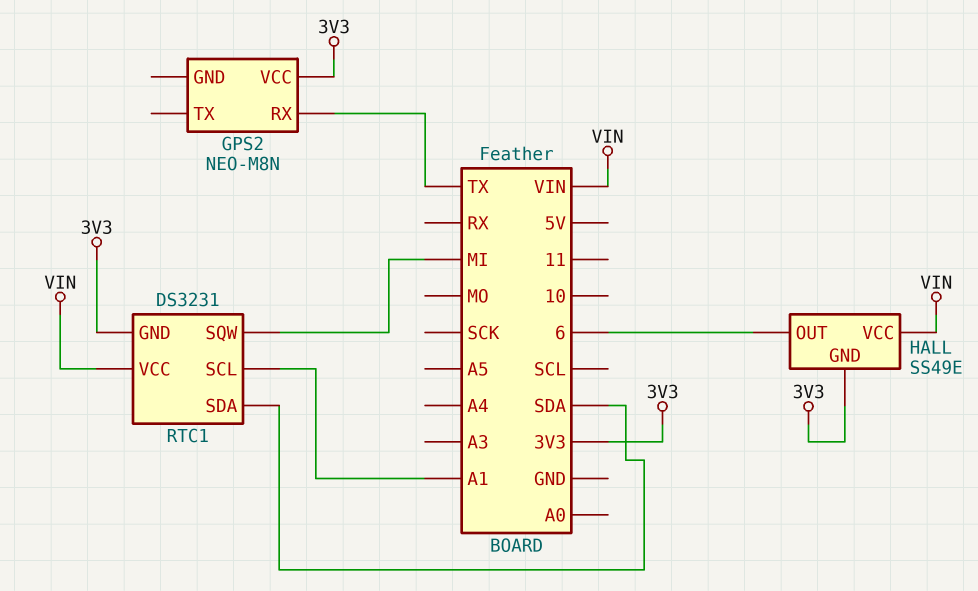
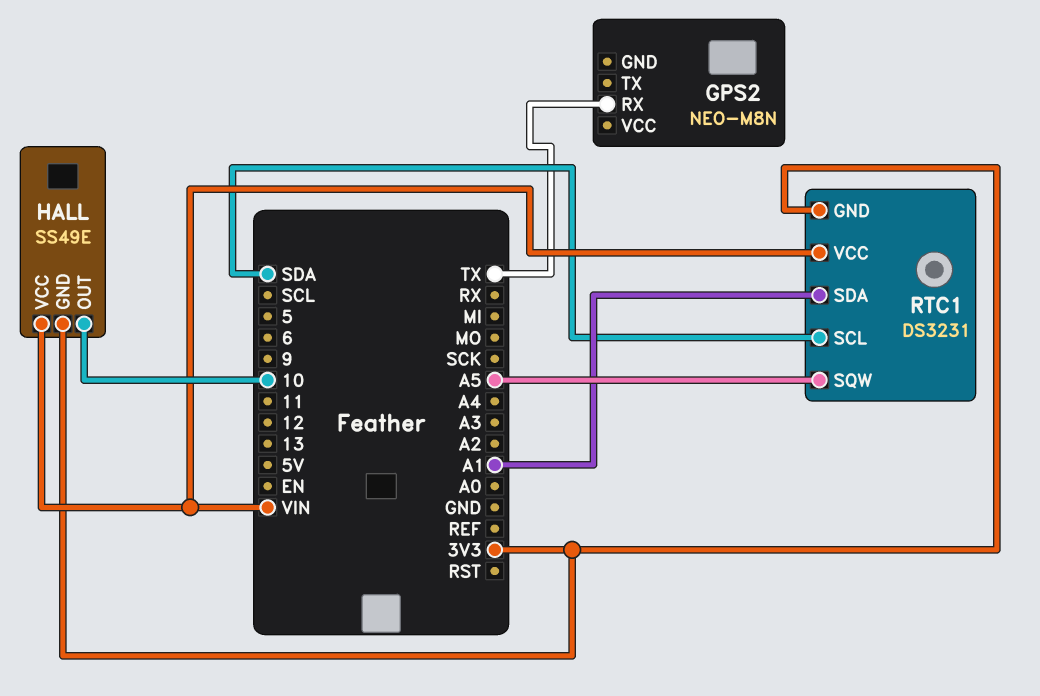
GPS2 pin VCC: 3V3 -> none
HALL pin OUT: 6 -> 10
RTC1 pin SCL: A1 -> SDA
RTC1 pin SDA: SDA -> A1
RTC1 pin SQW: MI -> A5

